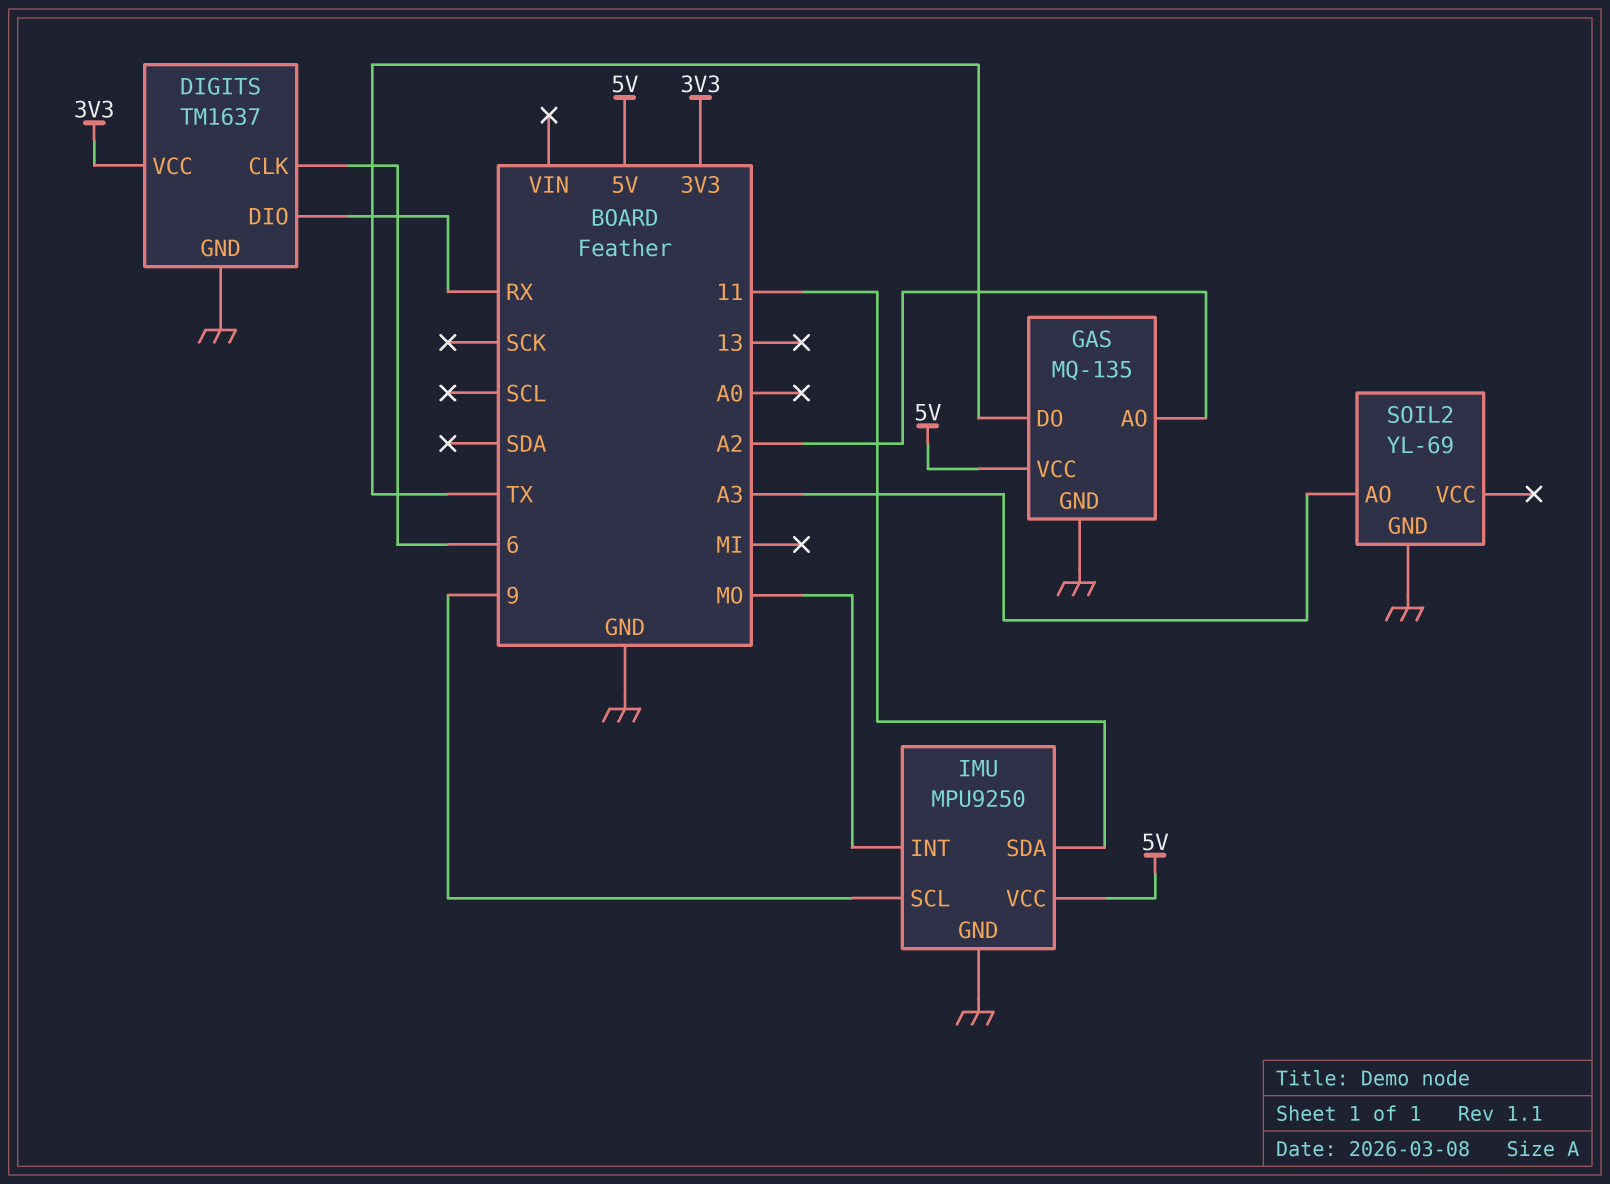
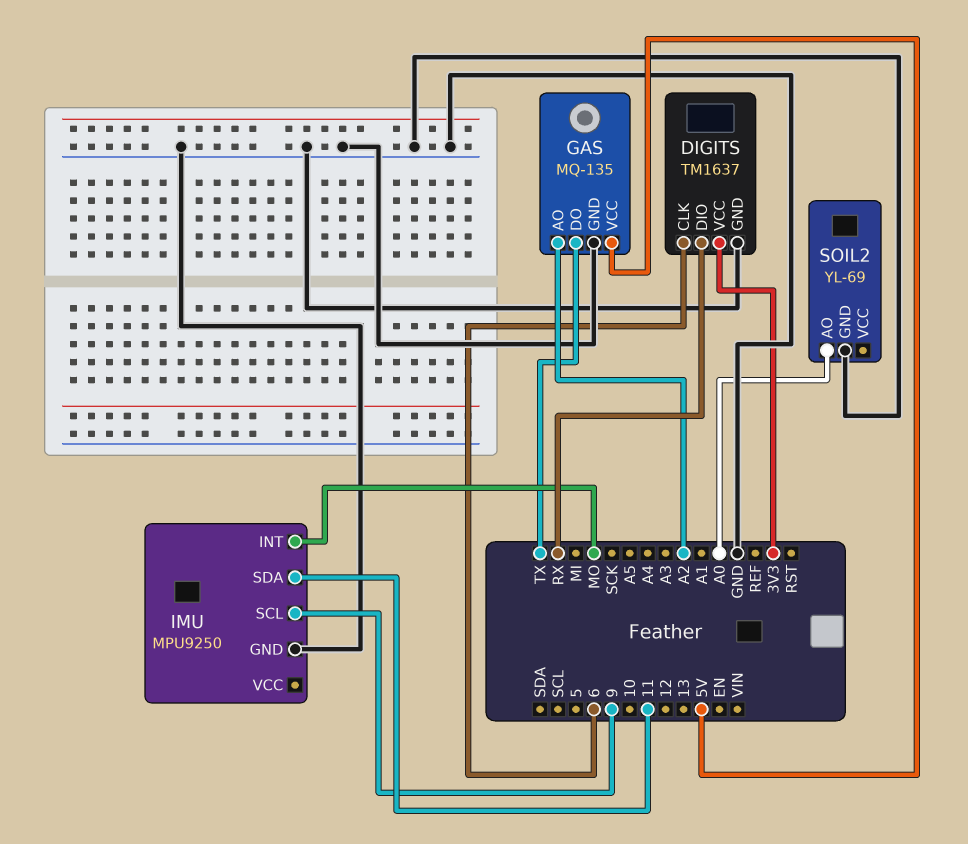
IMU pin VCC: 5V -> none
SOIL2 pin AO: A3 -> A0

